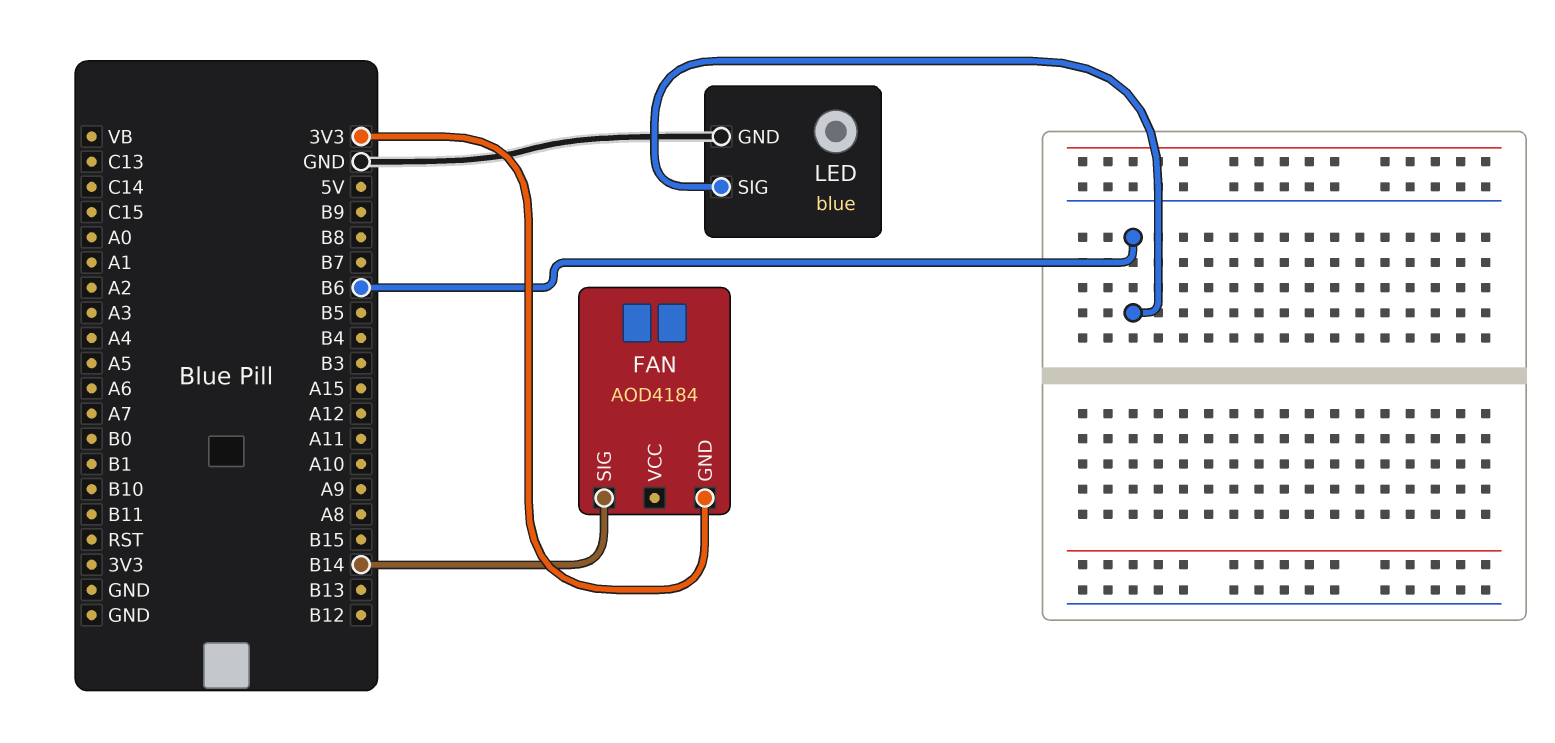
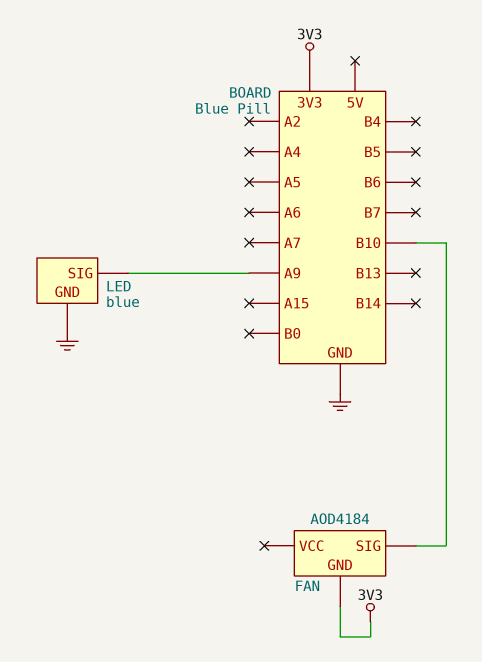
FAN pin SIG: B14 -> B10
LED pin SIG: B6 -> A9

